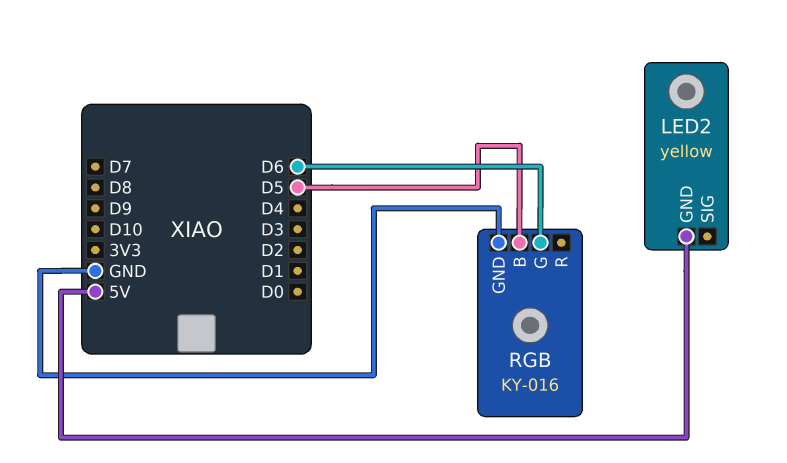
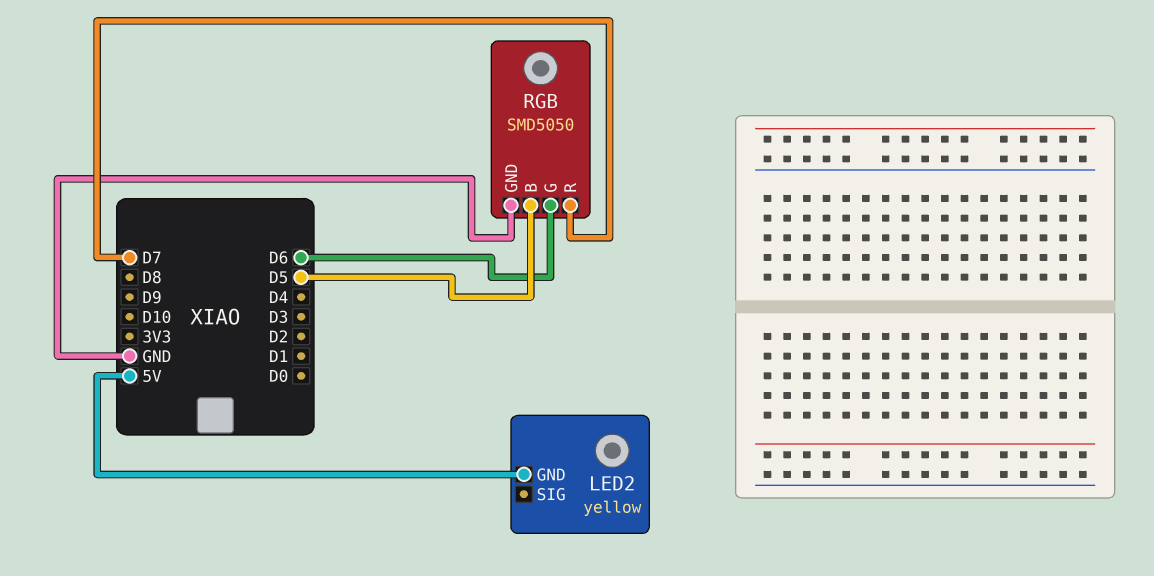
RGB: KY-016 -> SMD5050
RGB pin R: none -> D7

